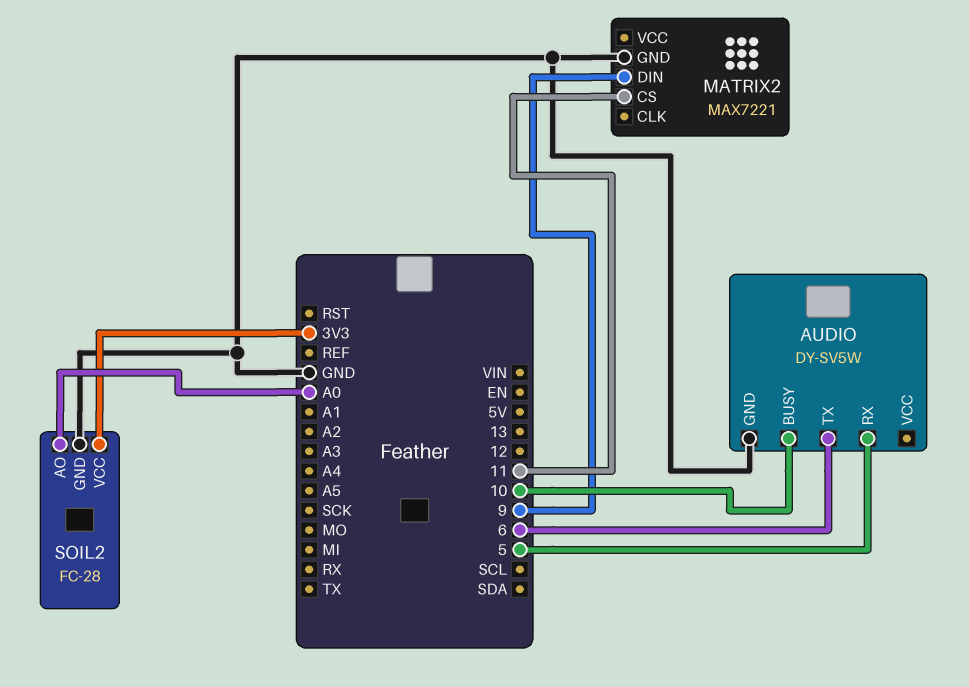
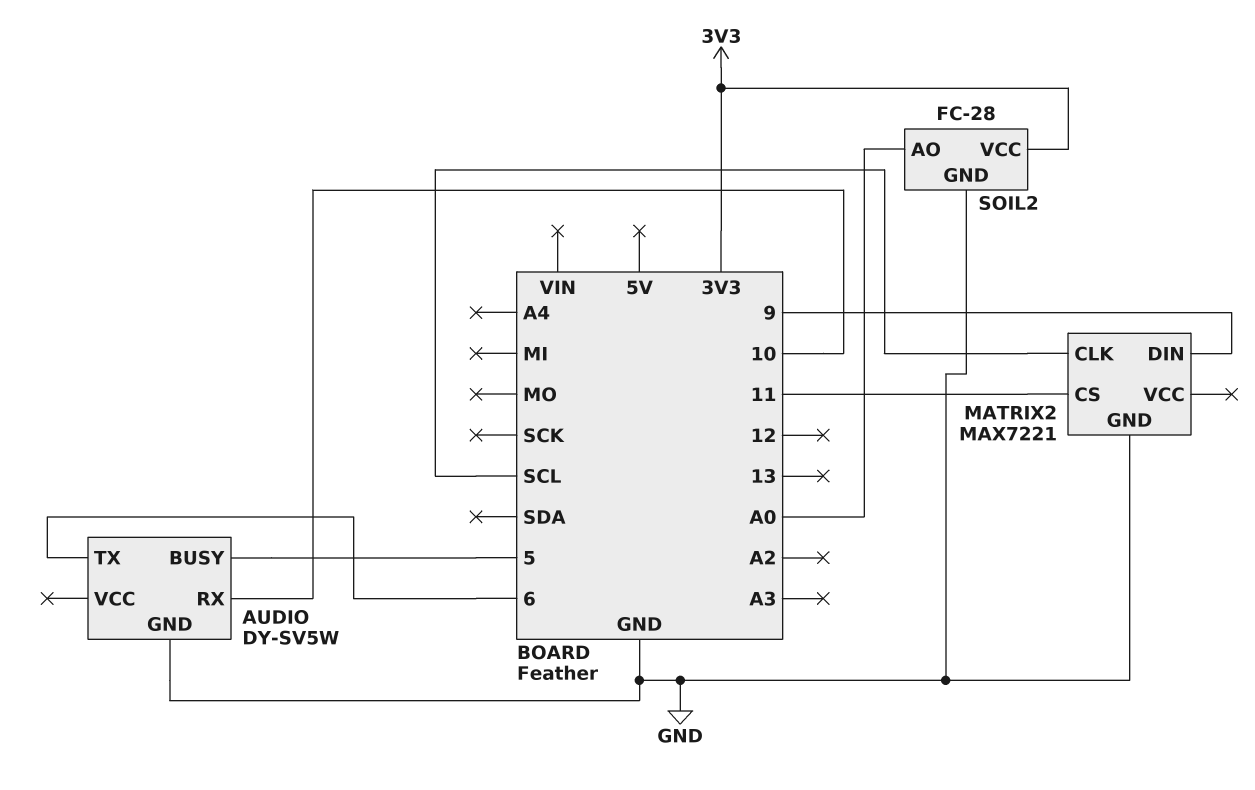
AUDIO pin BUSY: 10 -> 5
AUDIO pin RX: 5 -> 10
MATRIX2 pin CLK: none -> SCL

